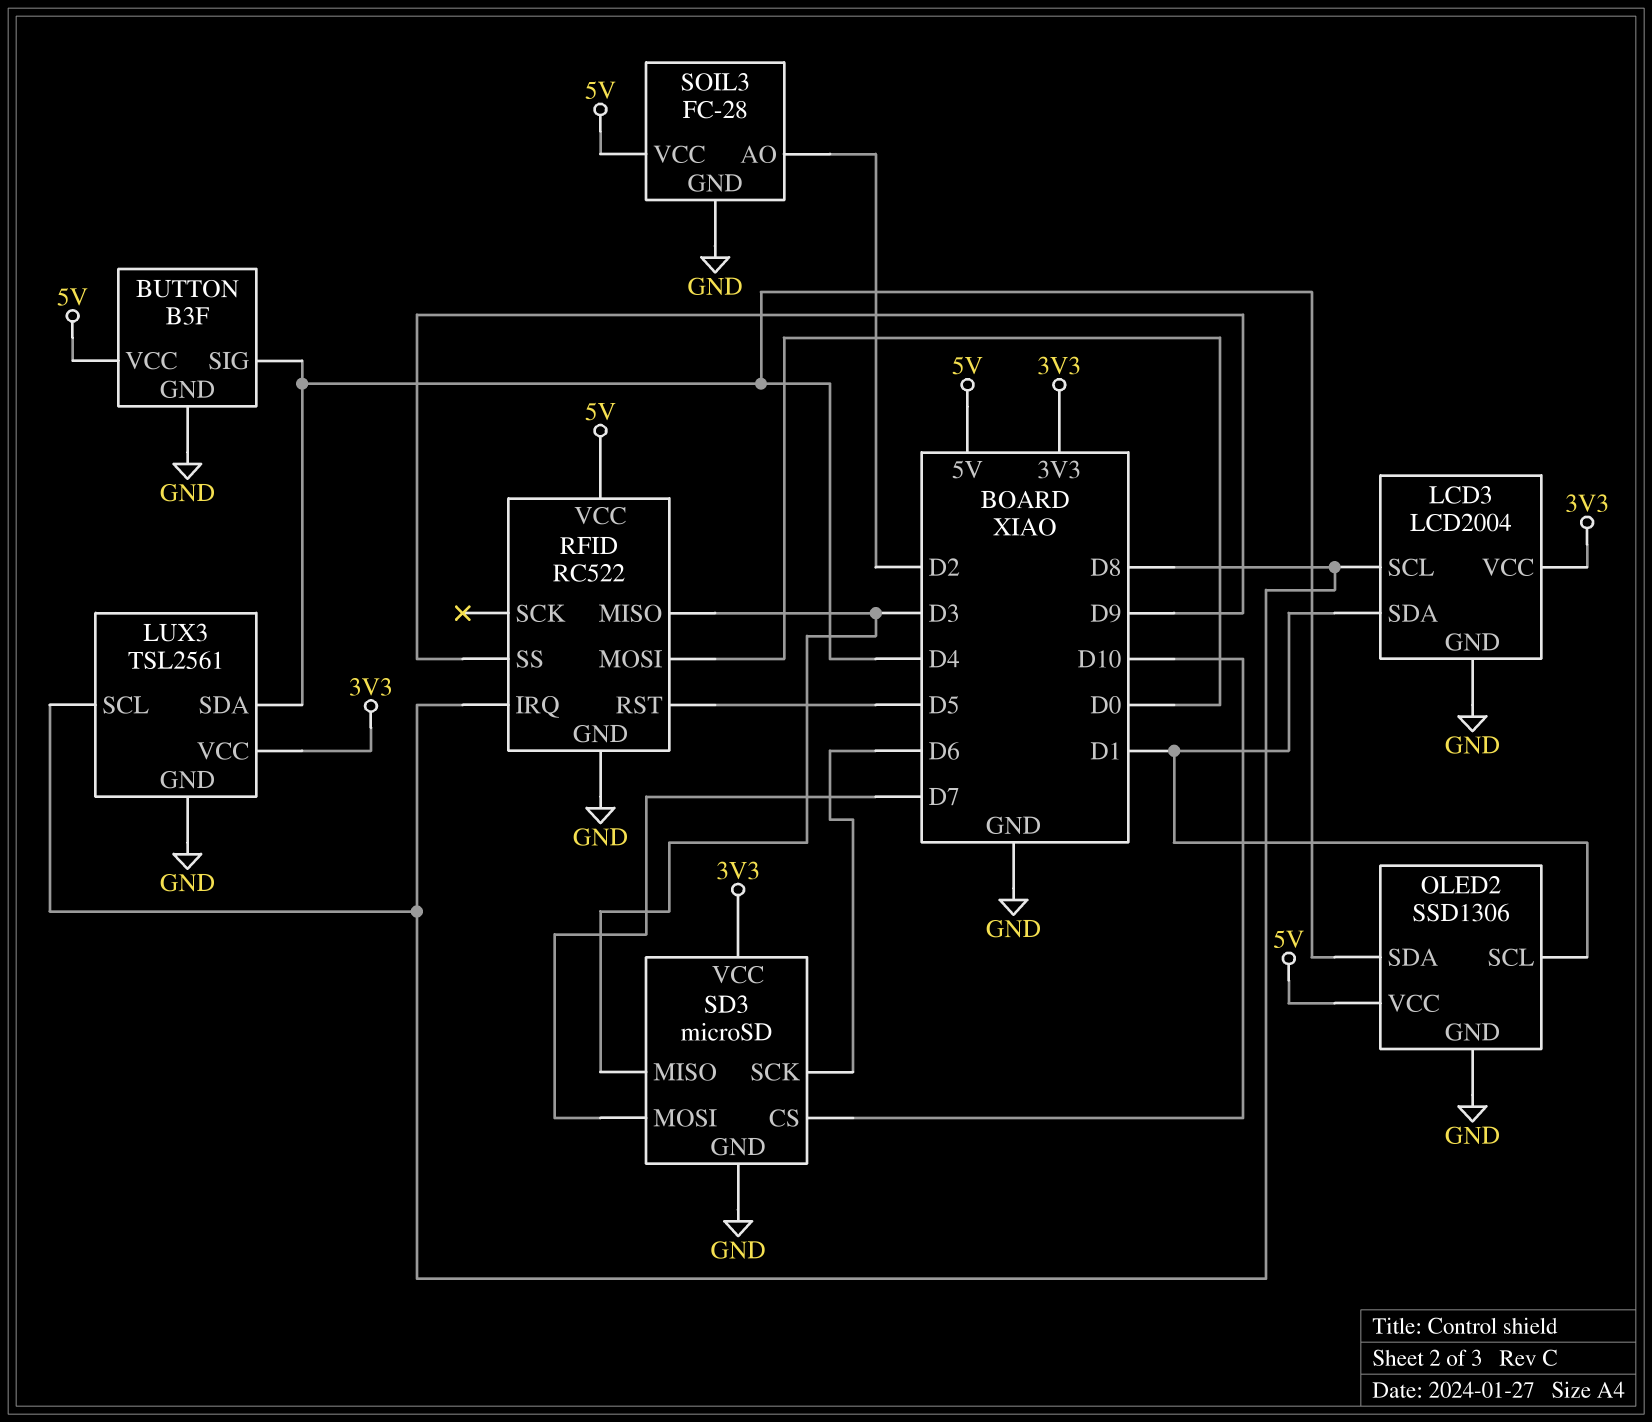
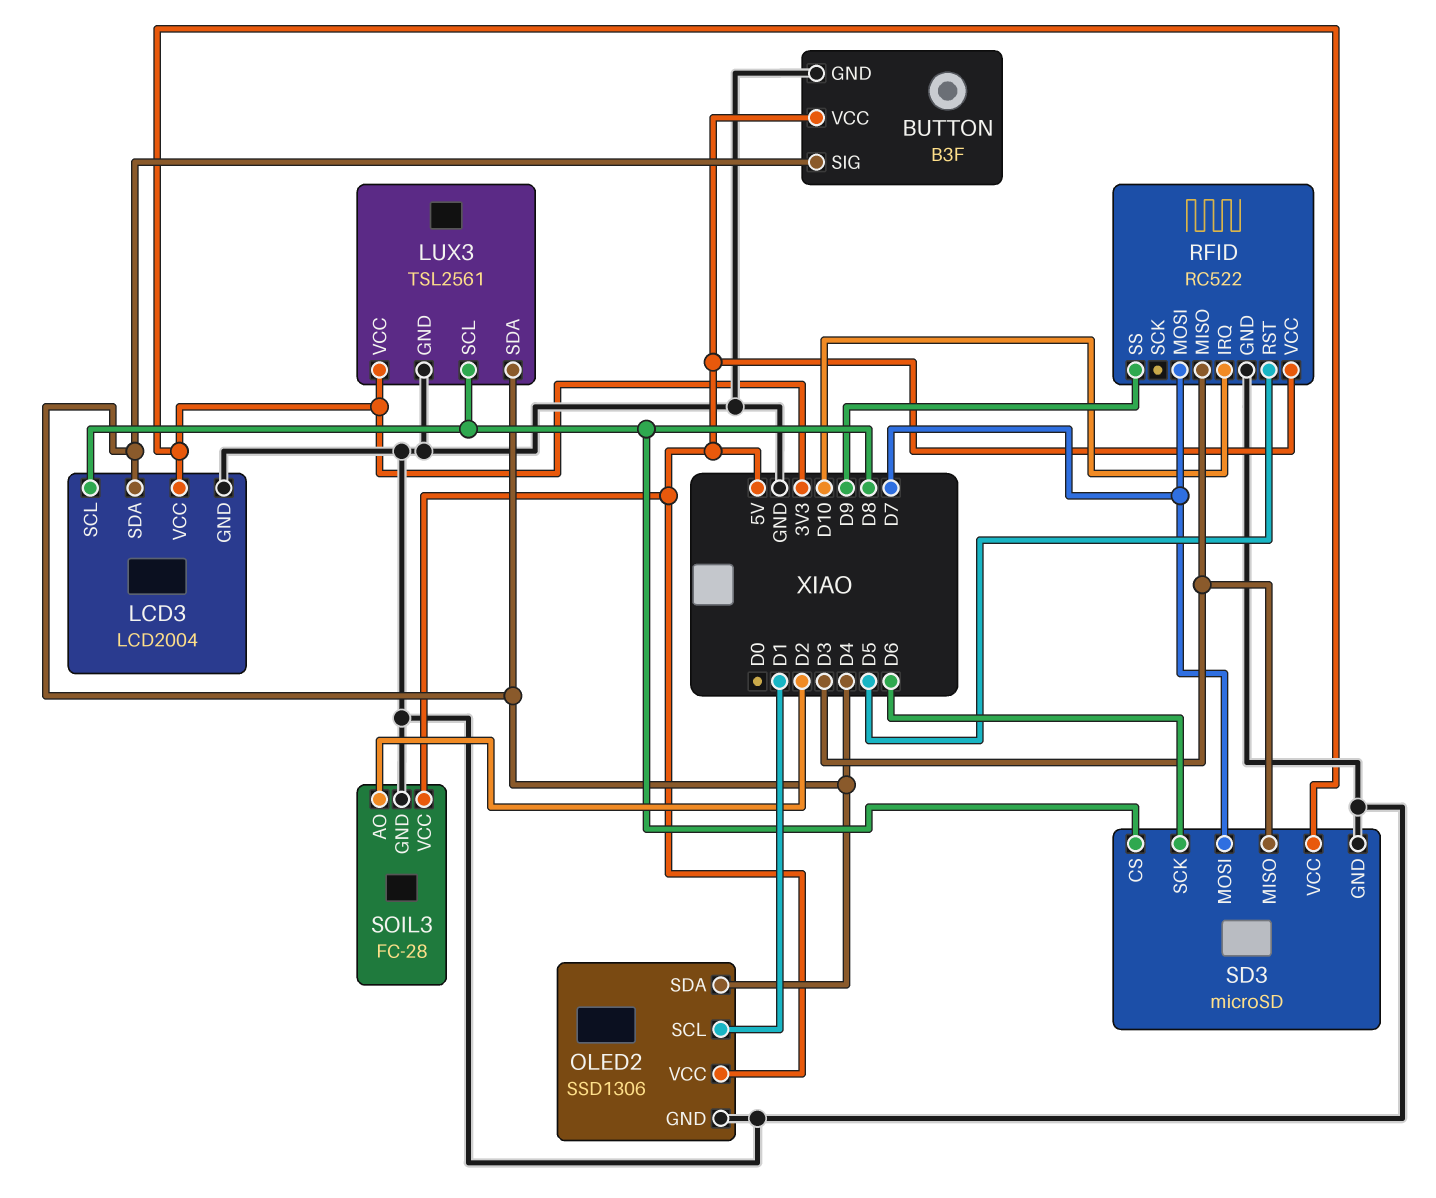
LCD3 pin SDA: D1 -> D4
RFID pin IRQ: D8 -> D10
RFID pin MOSI: D0 -> D7
SD3 pin CS: D10 -> D8

